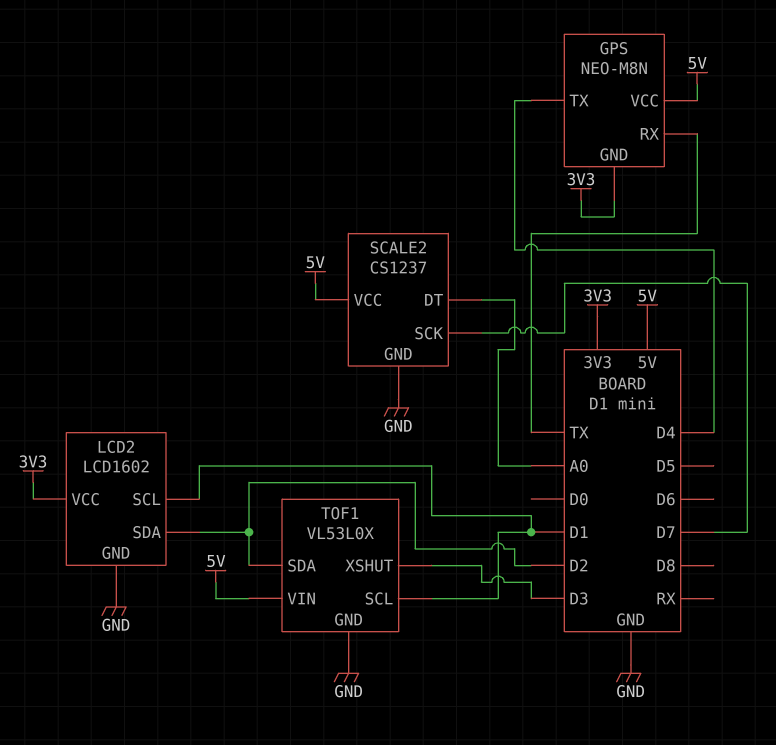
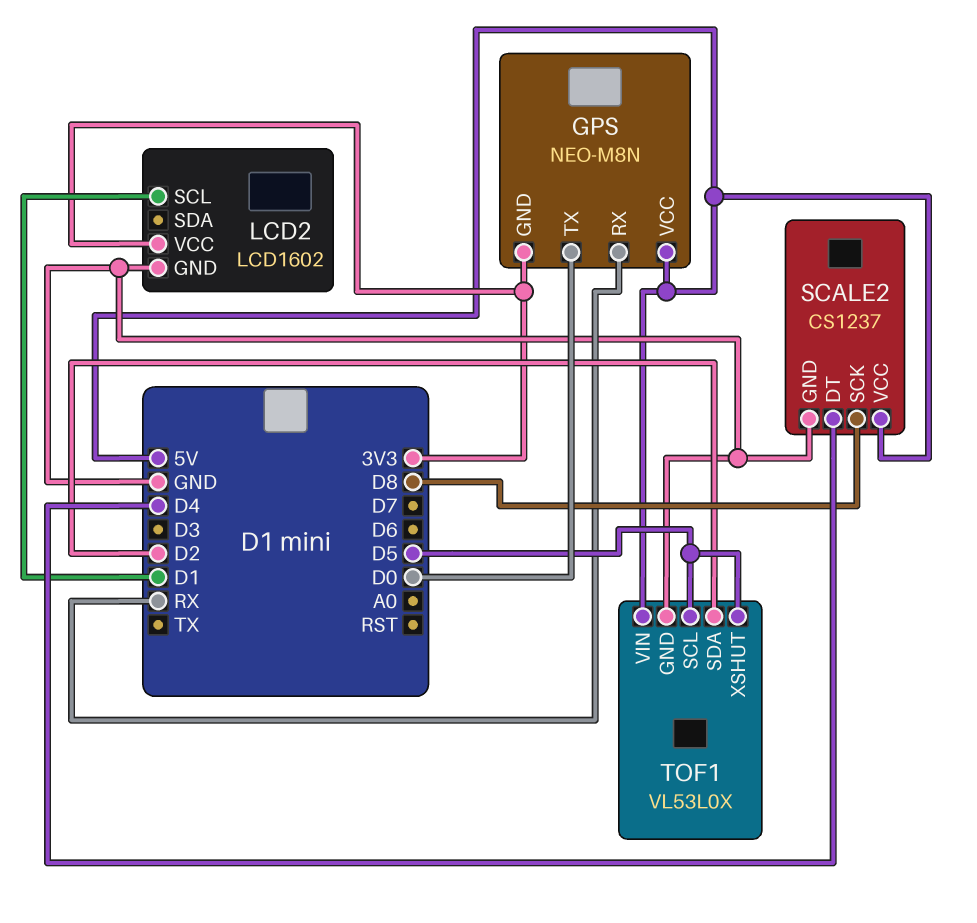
GPS pin RX: TX -> RX
GPS pin TX: D4 -> D0
LCD2 pin SDA: D2 -> none
SCALE2 pin DT: A0 -> D4
SCALE2 pin SCK: D7 -> D8
TOF1 pin SCL: D1 -> D5
TOF1 pin XSHUT: D3 -> D5

